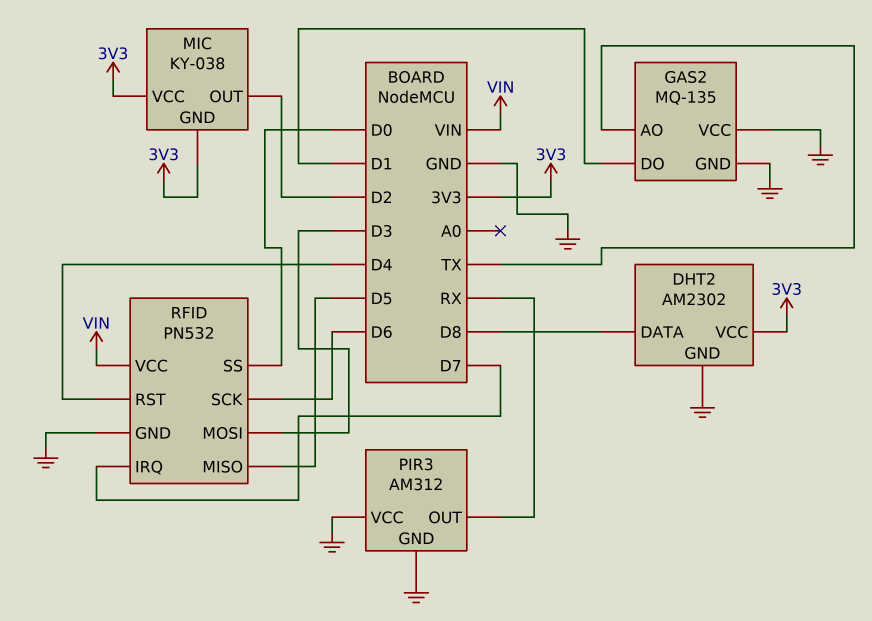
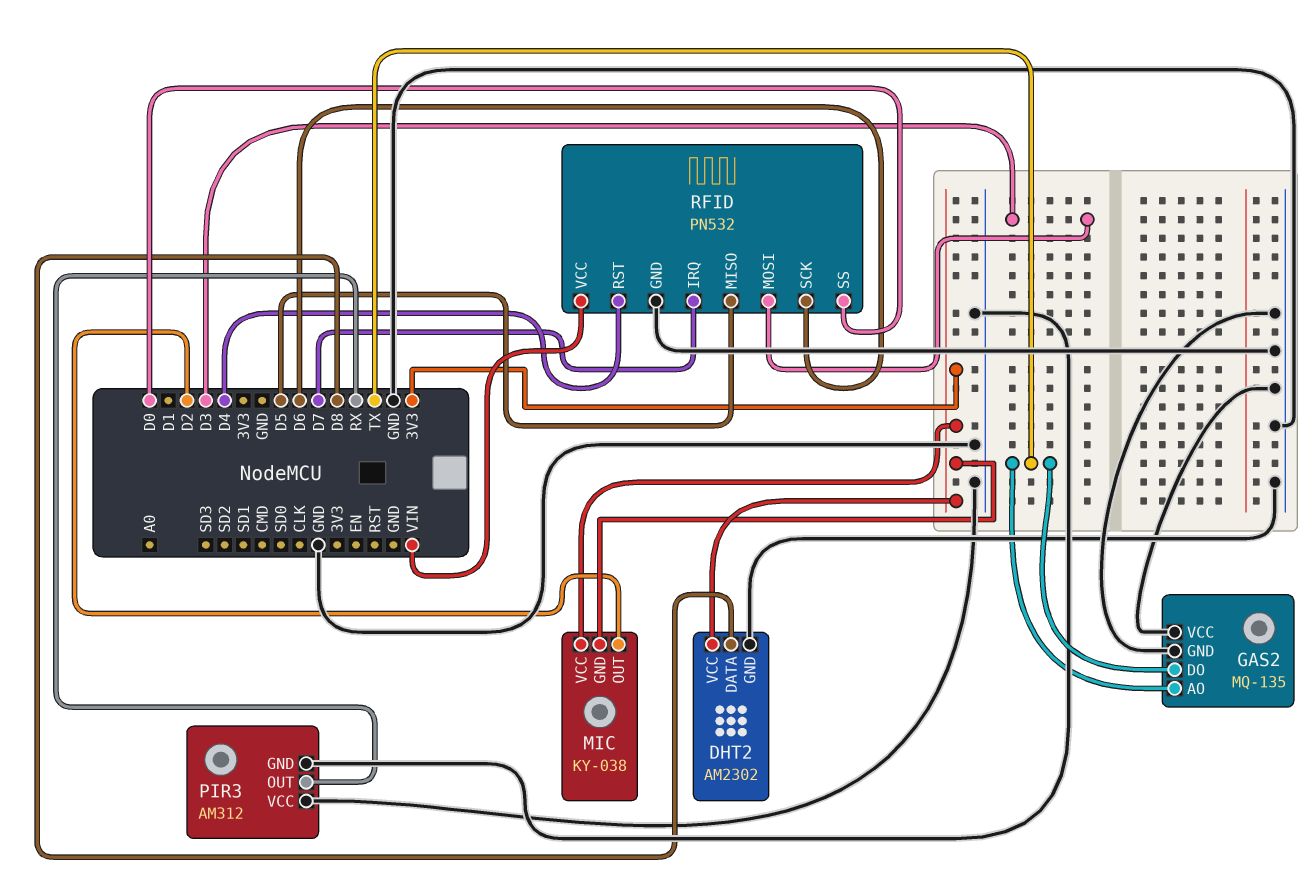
GAS2 pin DO: D1 -> TX

